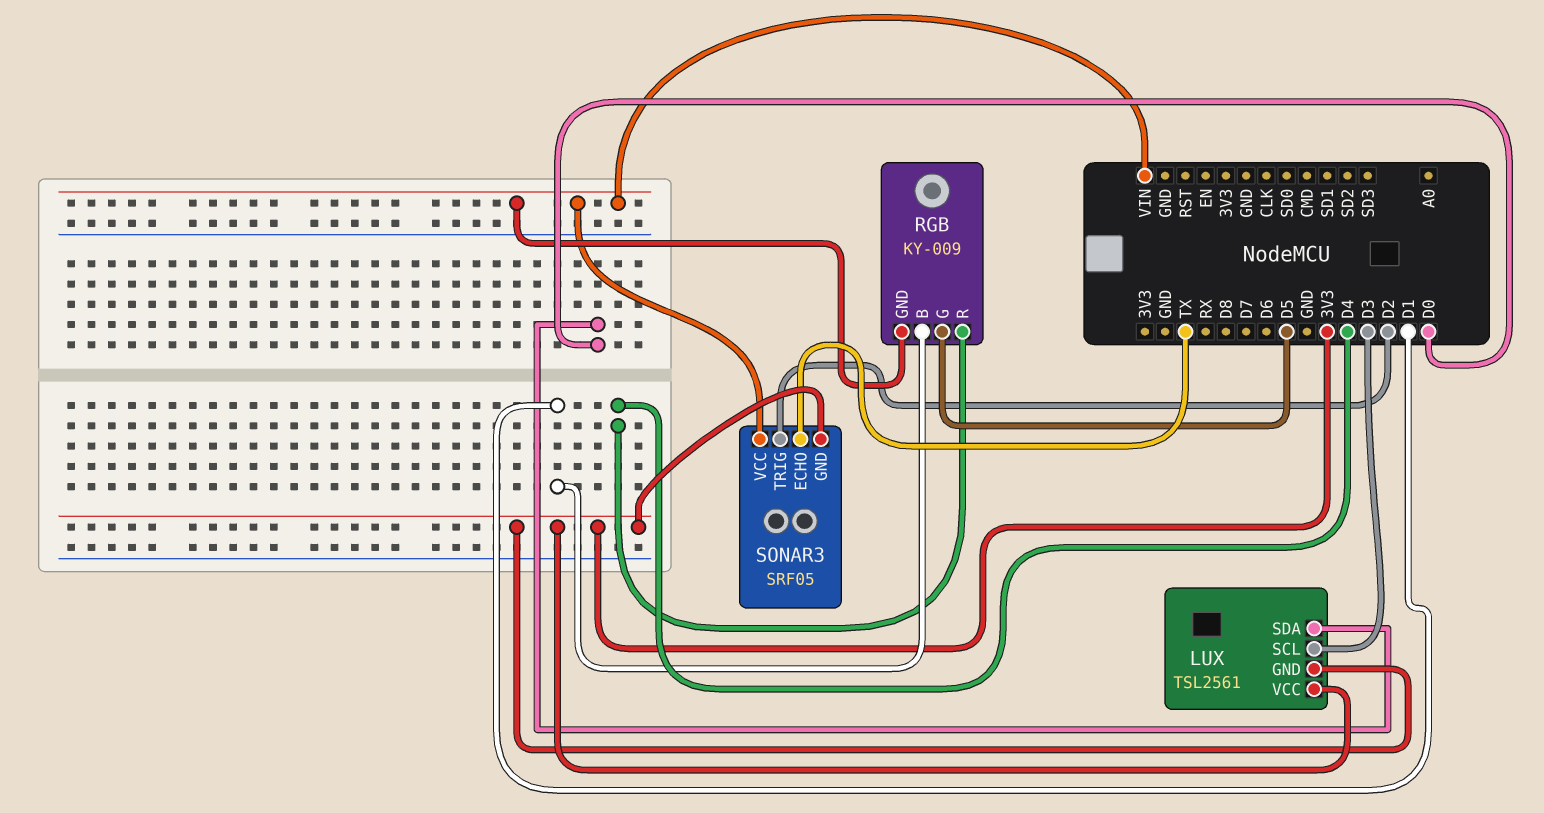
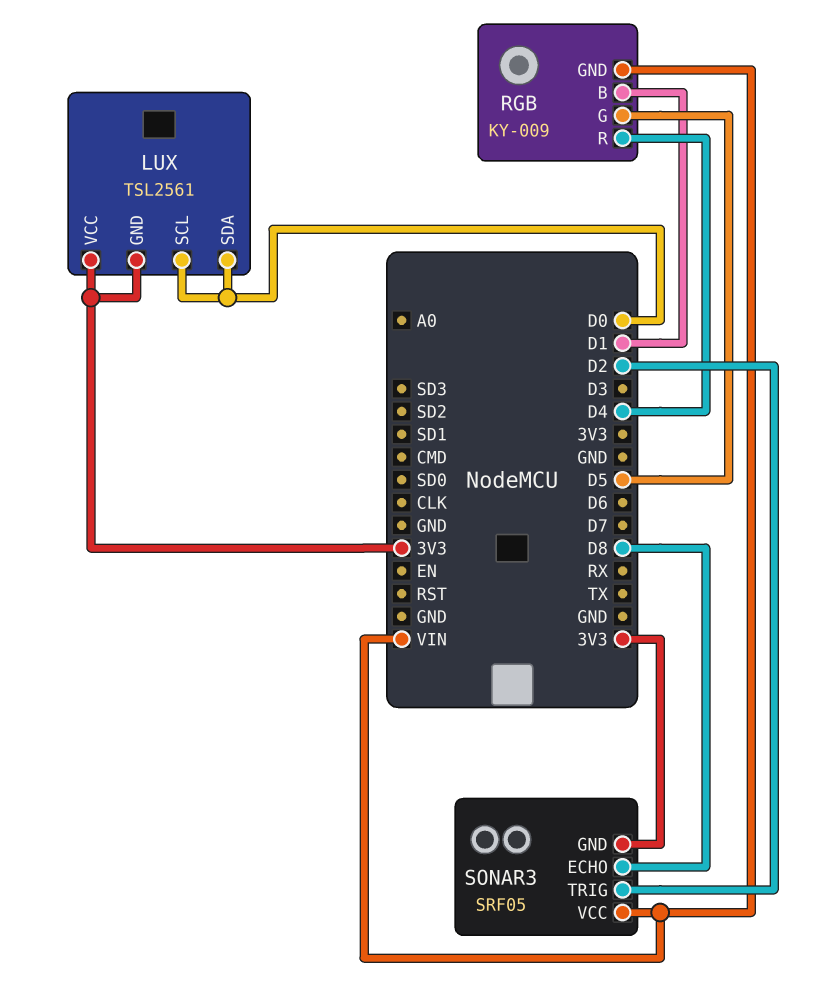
LUX pin SCL: D3 -> D0
SONAR3 pin ECHO: TX -> D8

